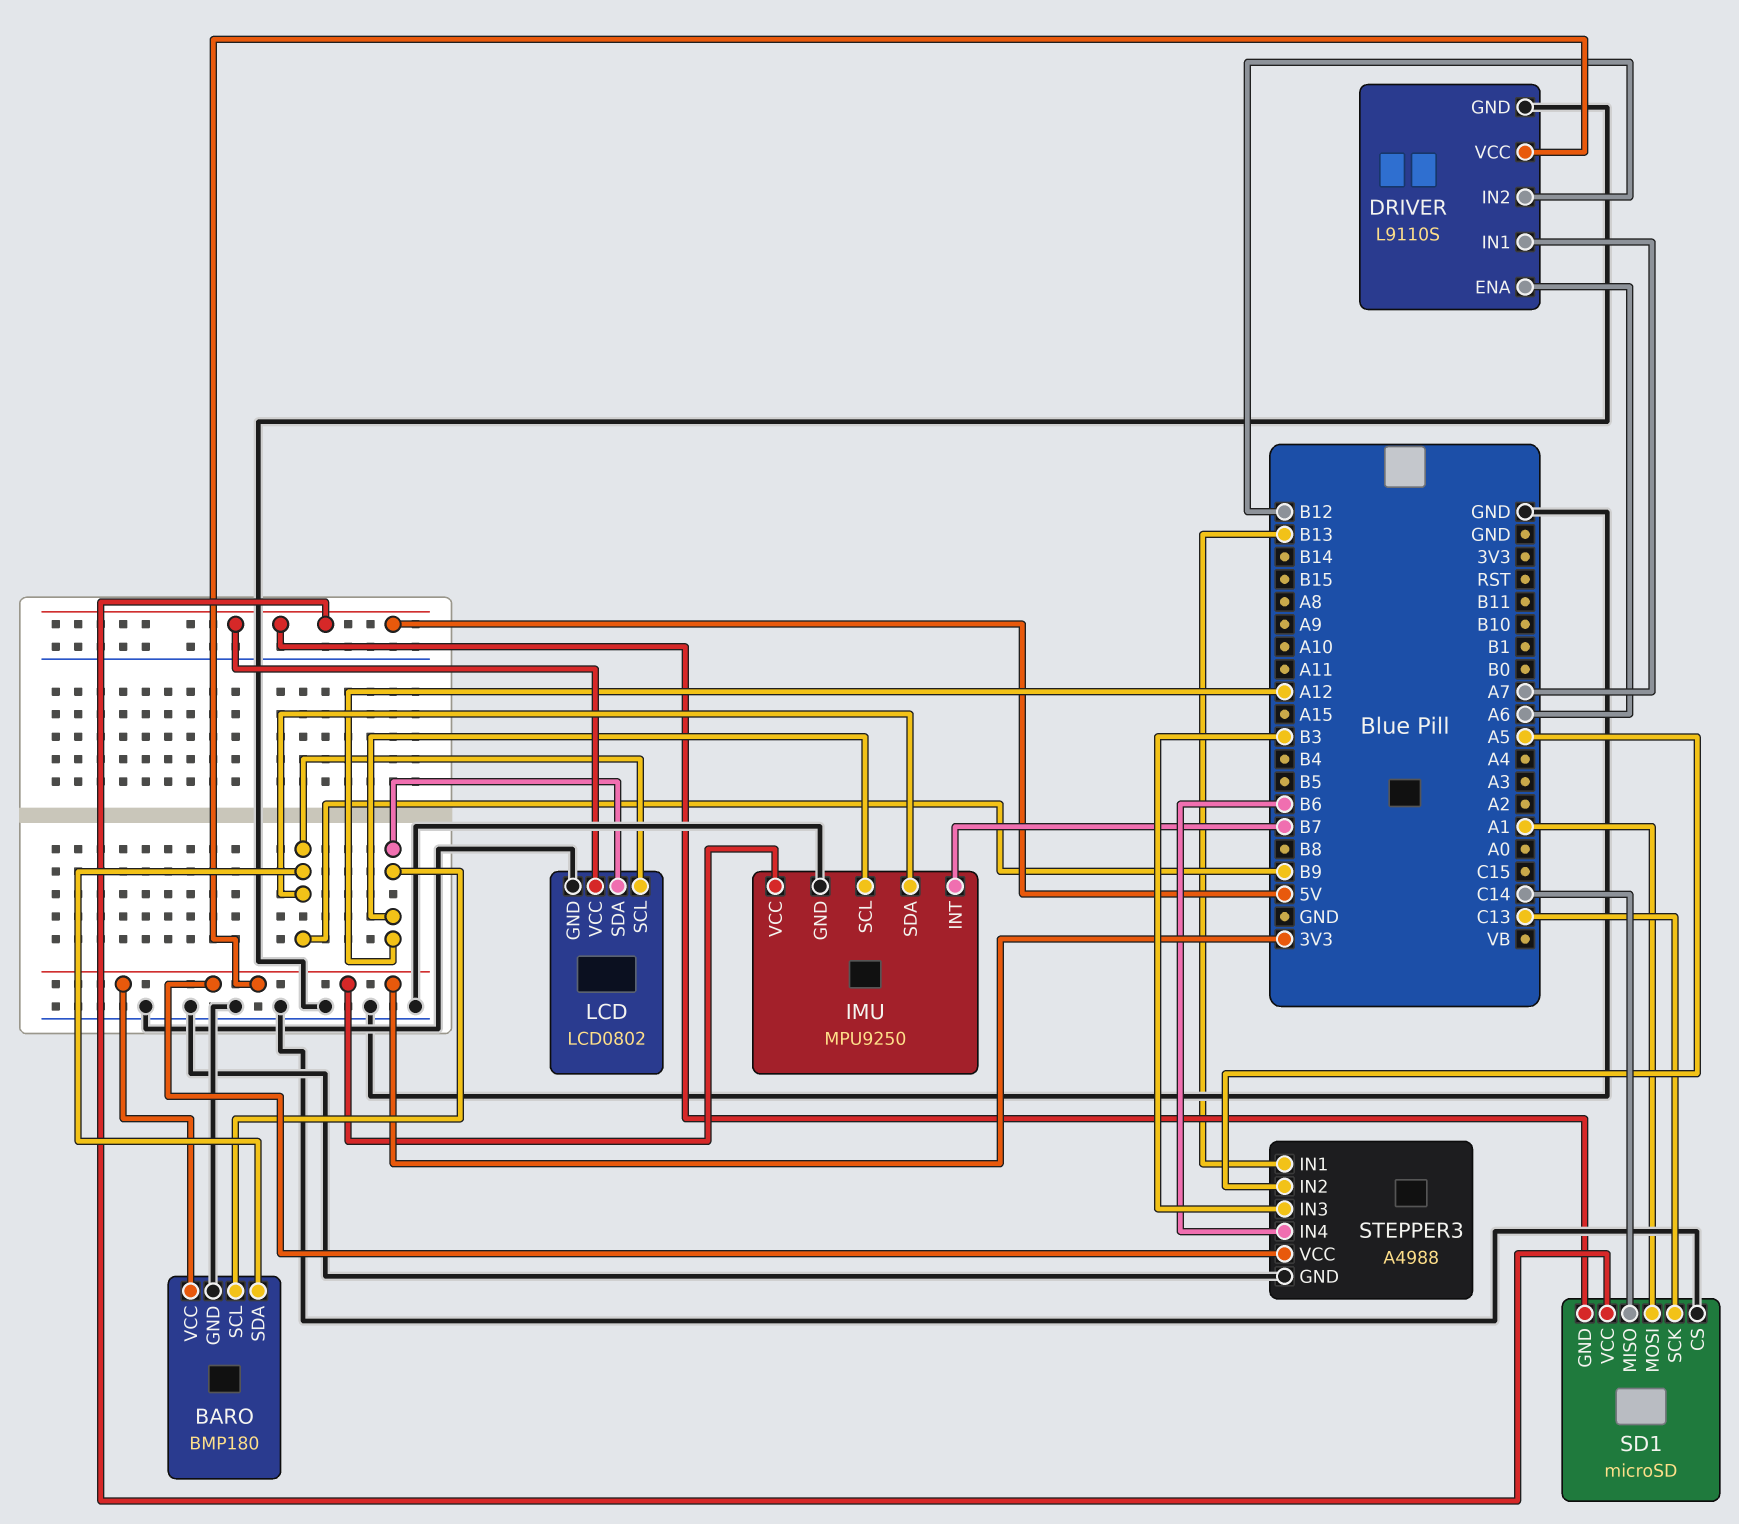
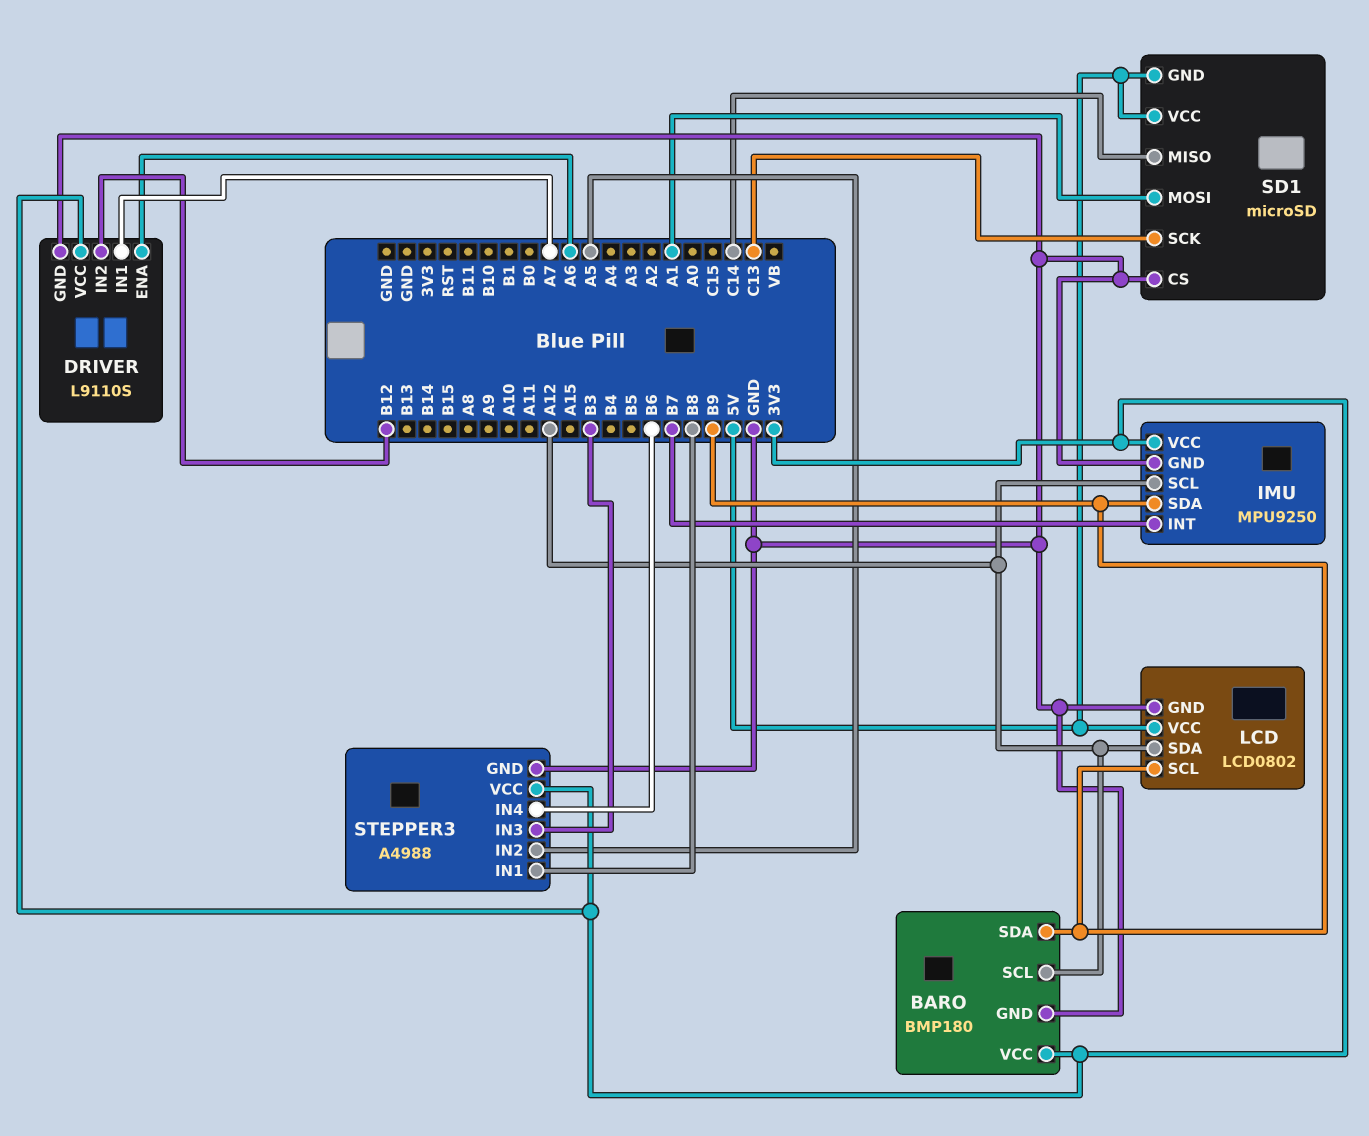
STEPPER3 pin IN1: B13 -> B8

